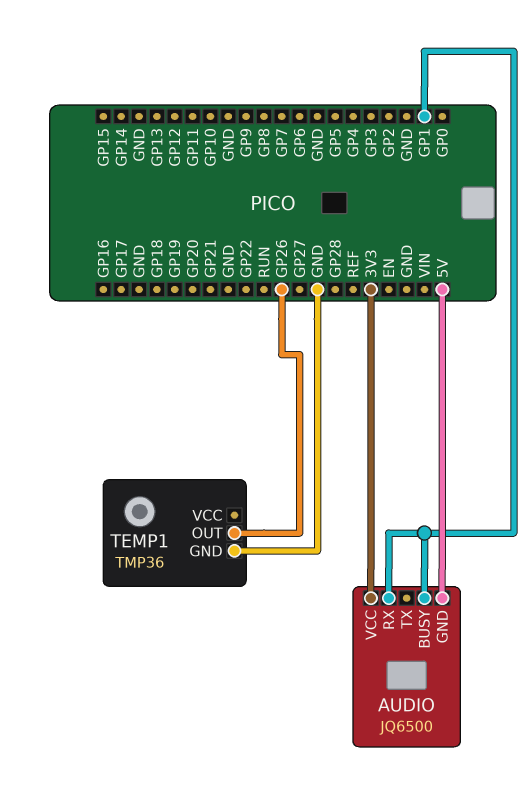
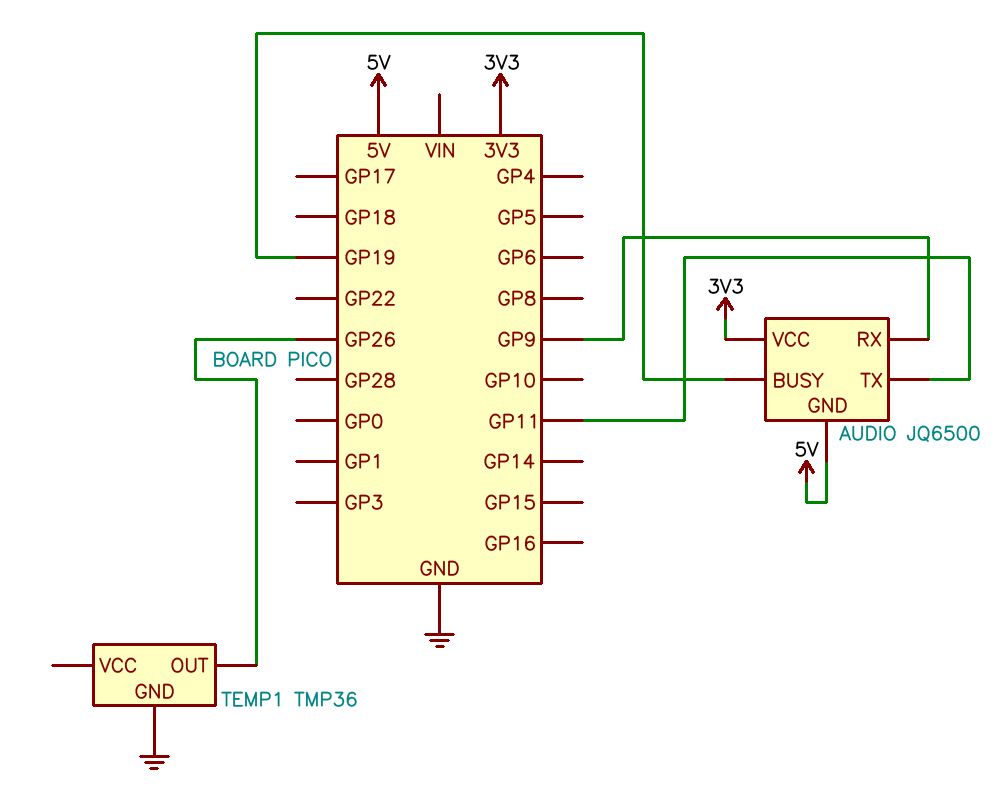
AUDIO pin BUSY: GP1 -> GP19
AUDIO pin RX: GP1 -> GP9
AUDIO pin TX: none -> GP11

